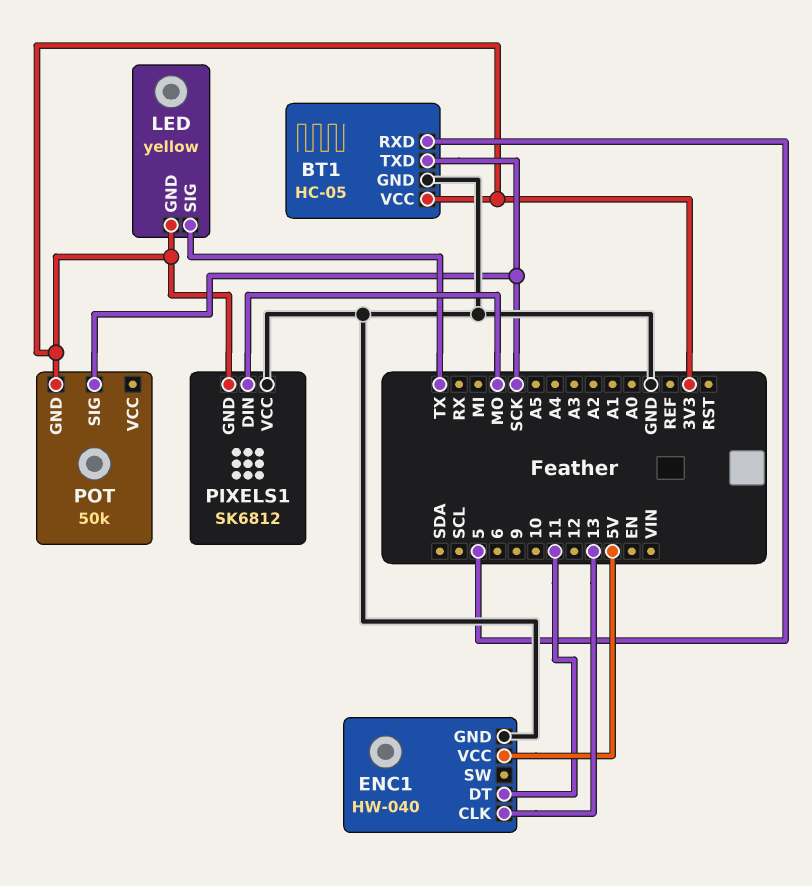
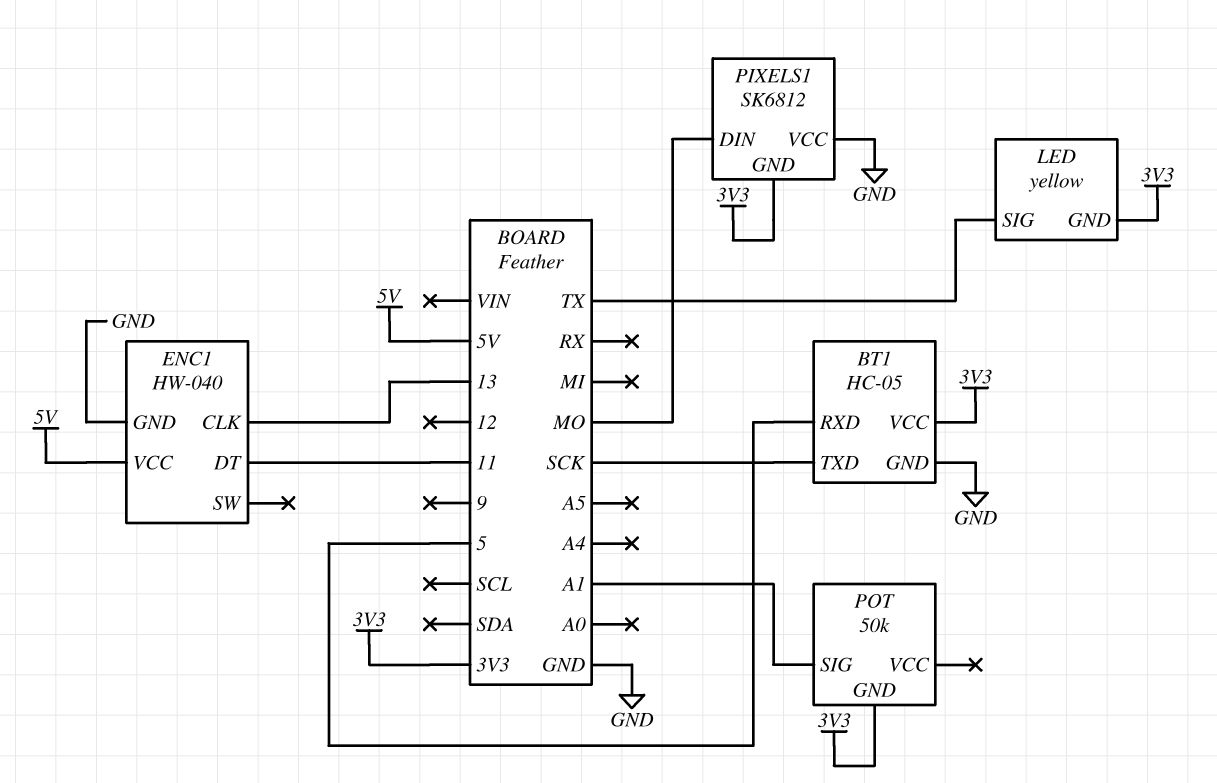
POT pin SIG: SCK -> A1

